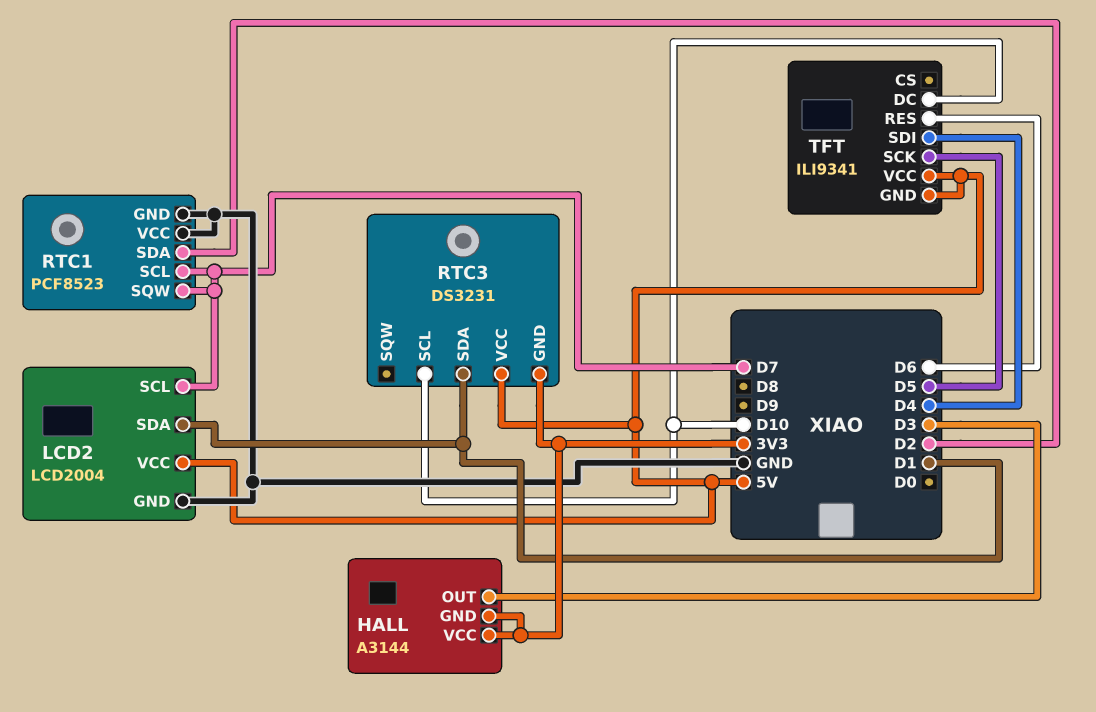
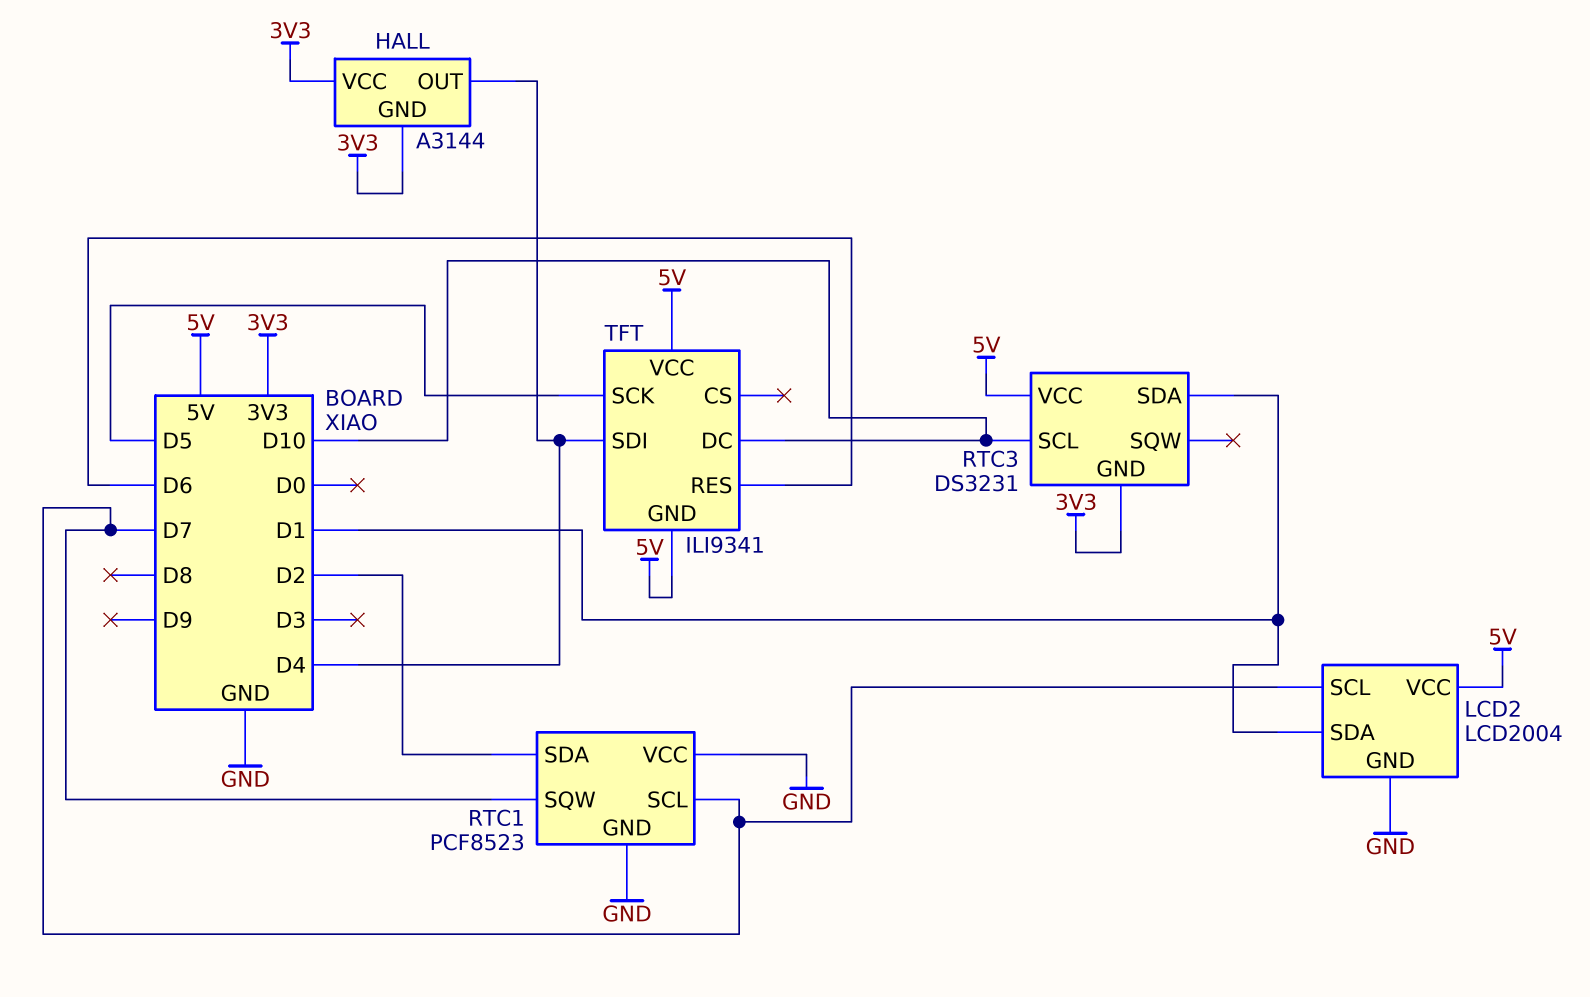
HALL pin OUT: D3 -> D4

